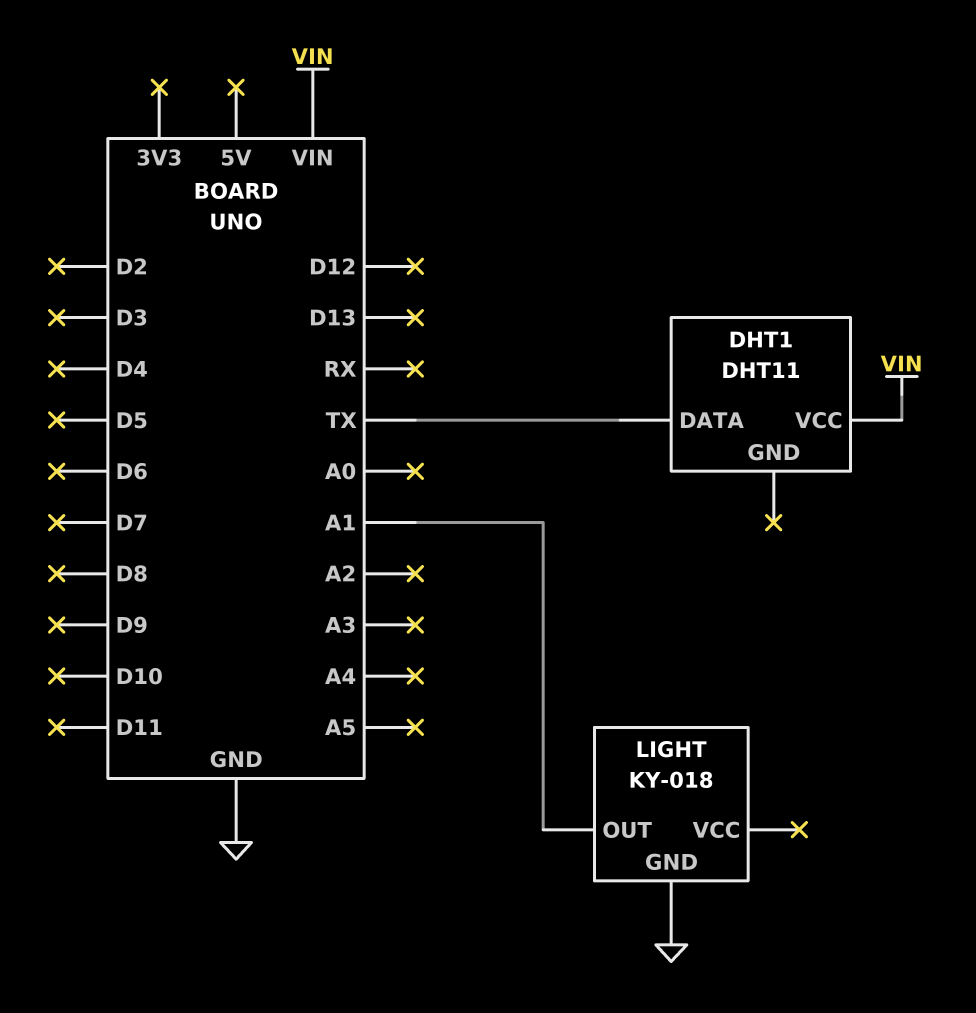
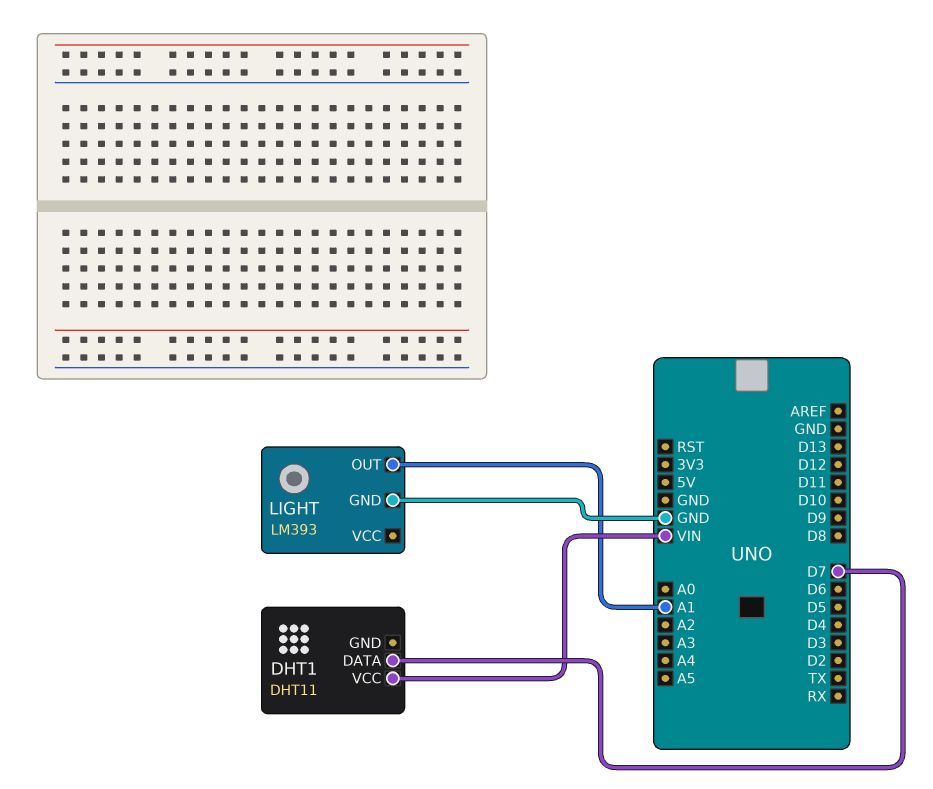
DHT1 pin DATA: TX -> D7
LIGHT: KY-018 -> LM393

